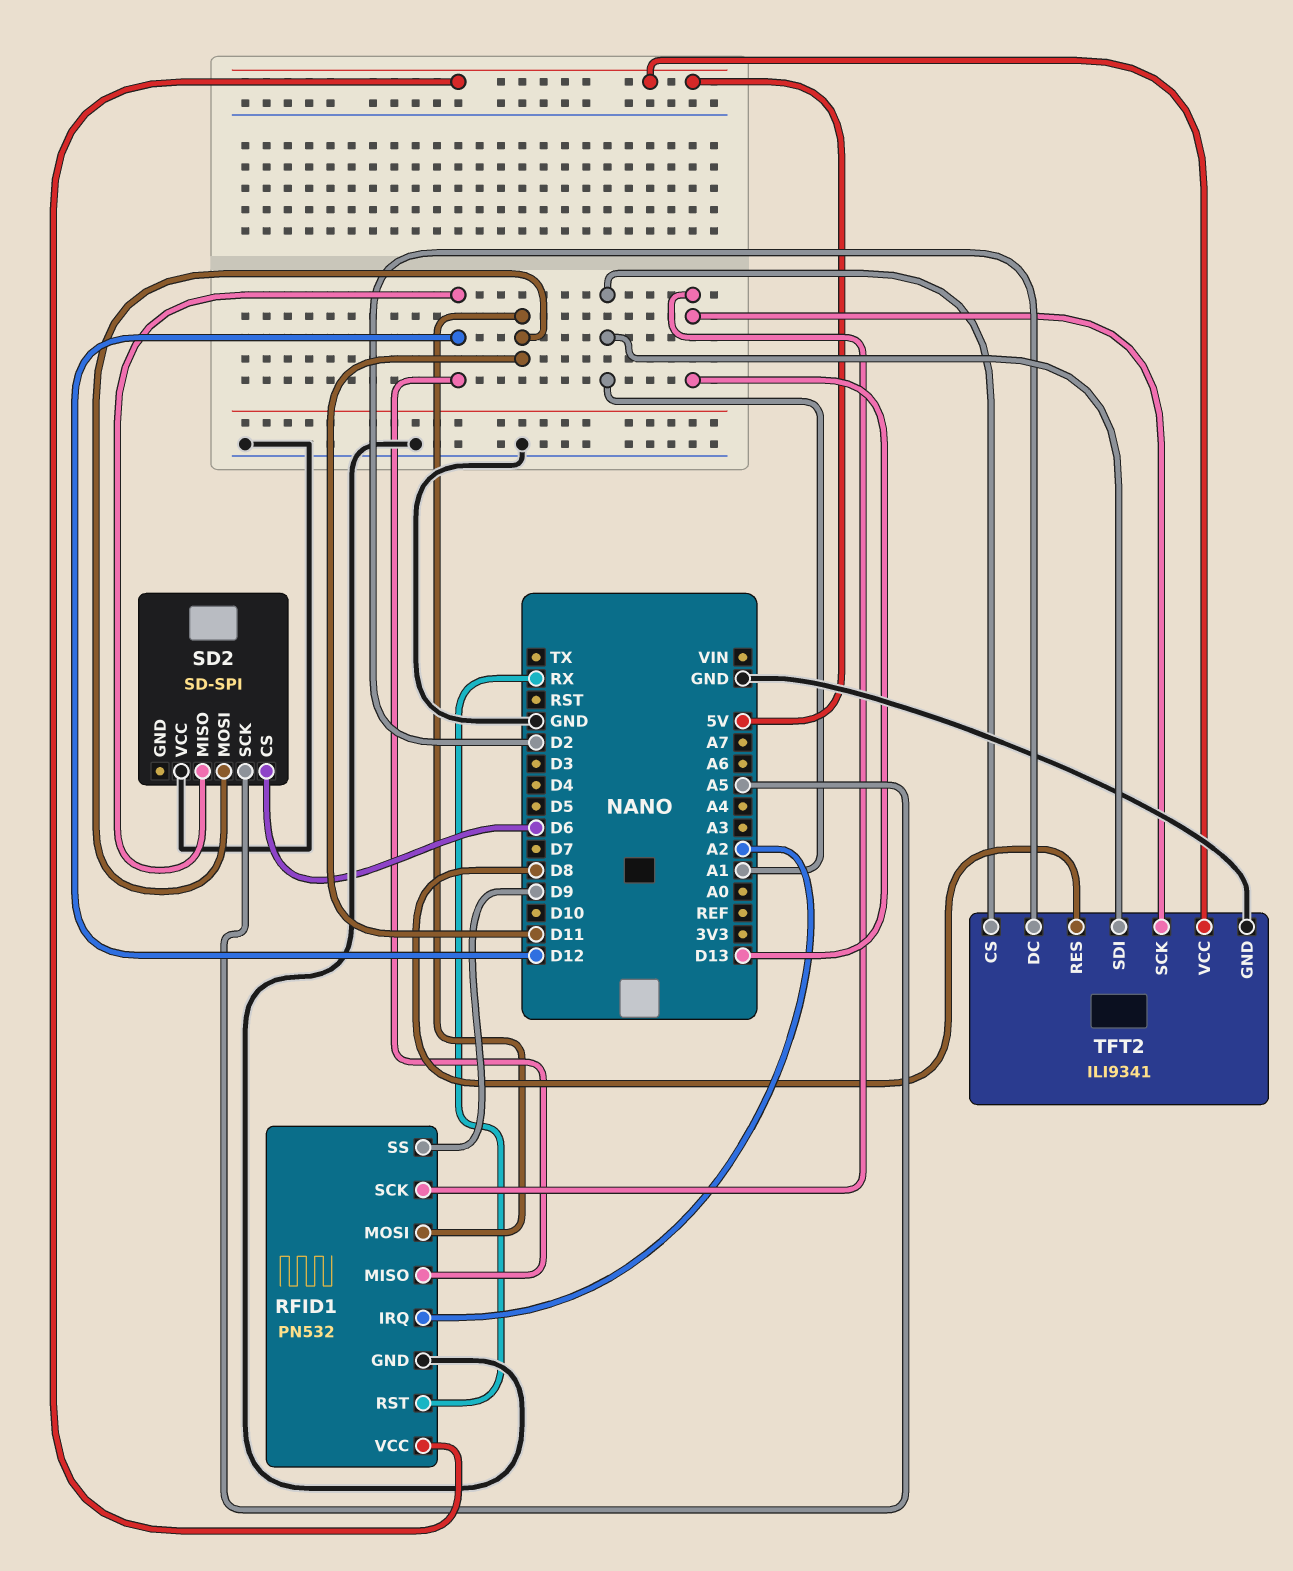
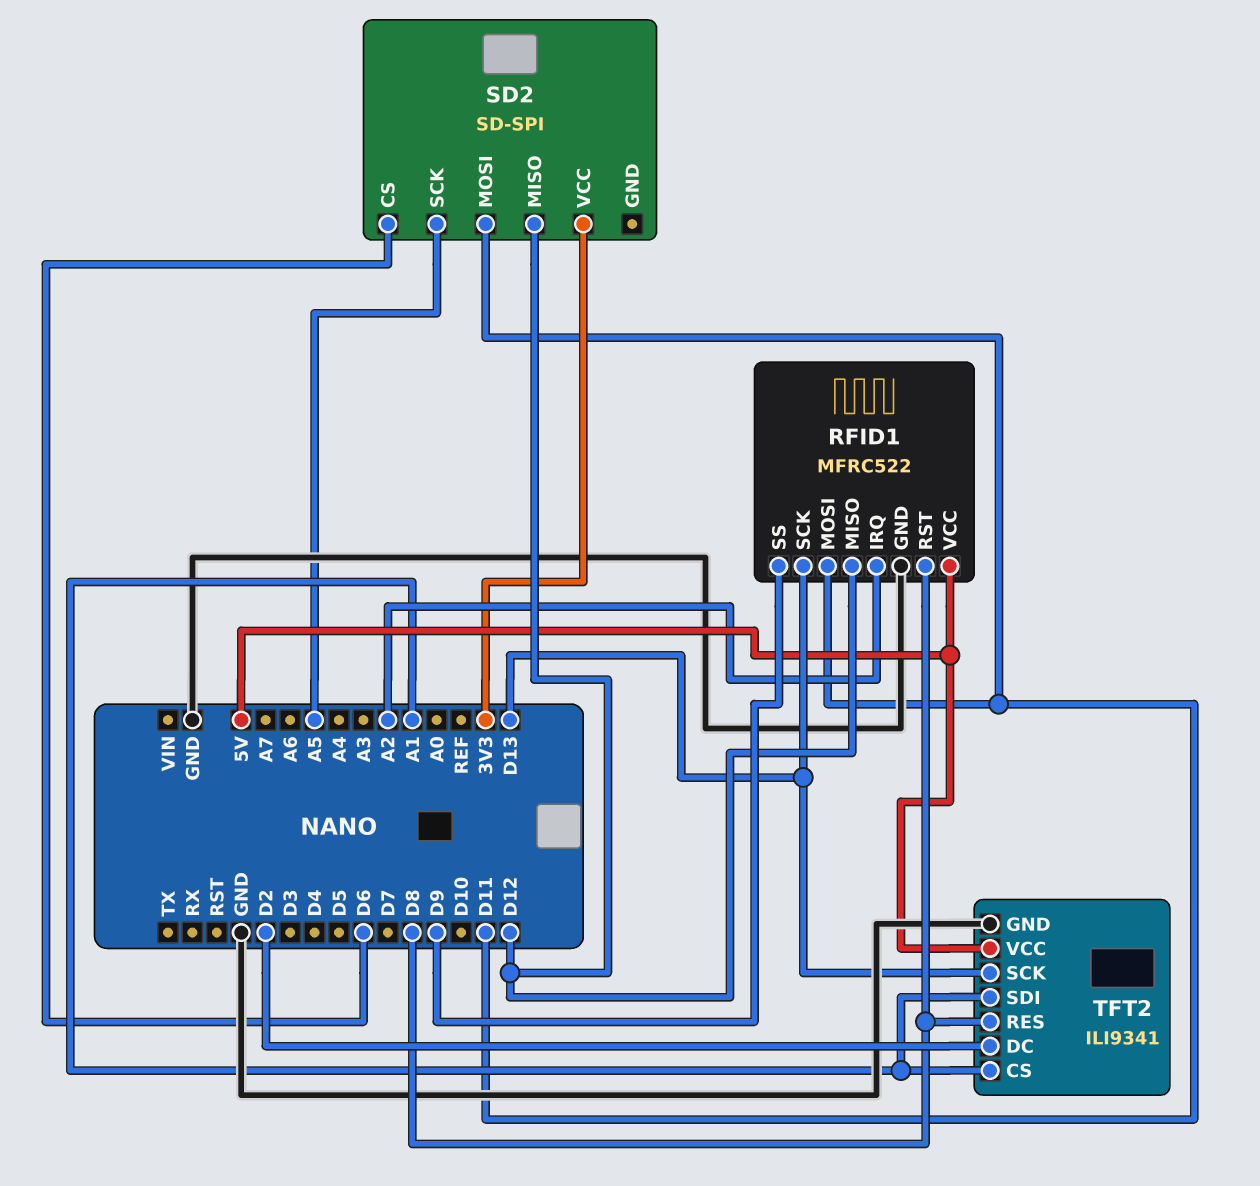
RFID1: PN532 -> MFRC522
RFID1 pin RST: RX -> D8
SD2 pin VCC: GND -> 3V3

